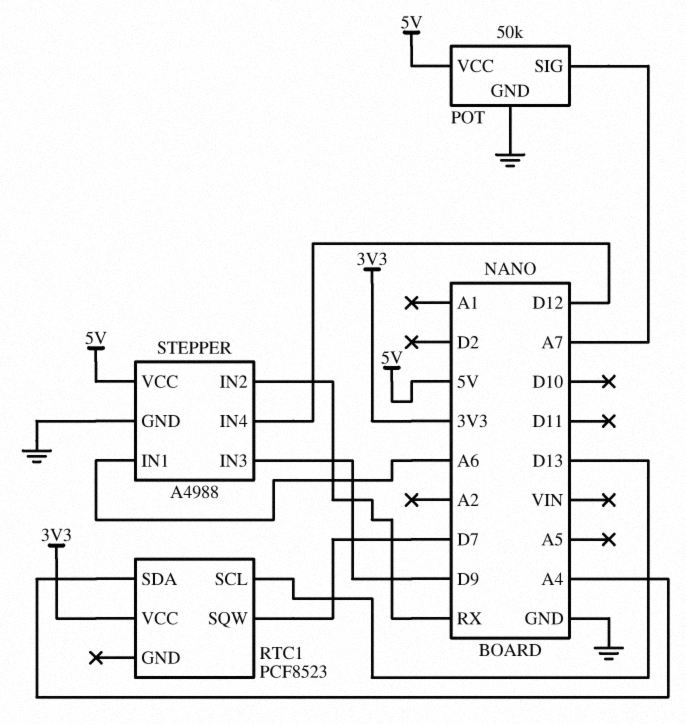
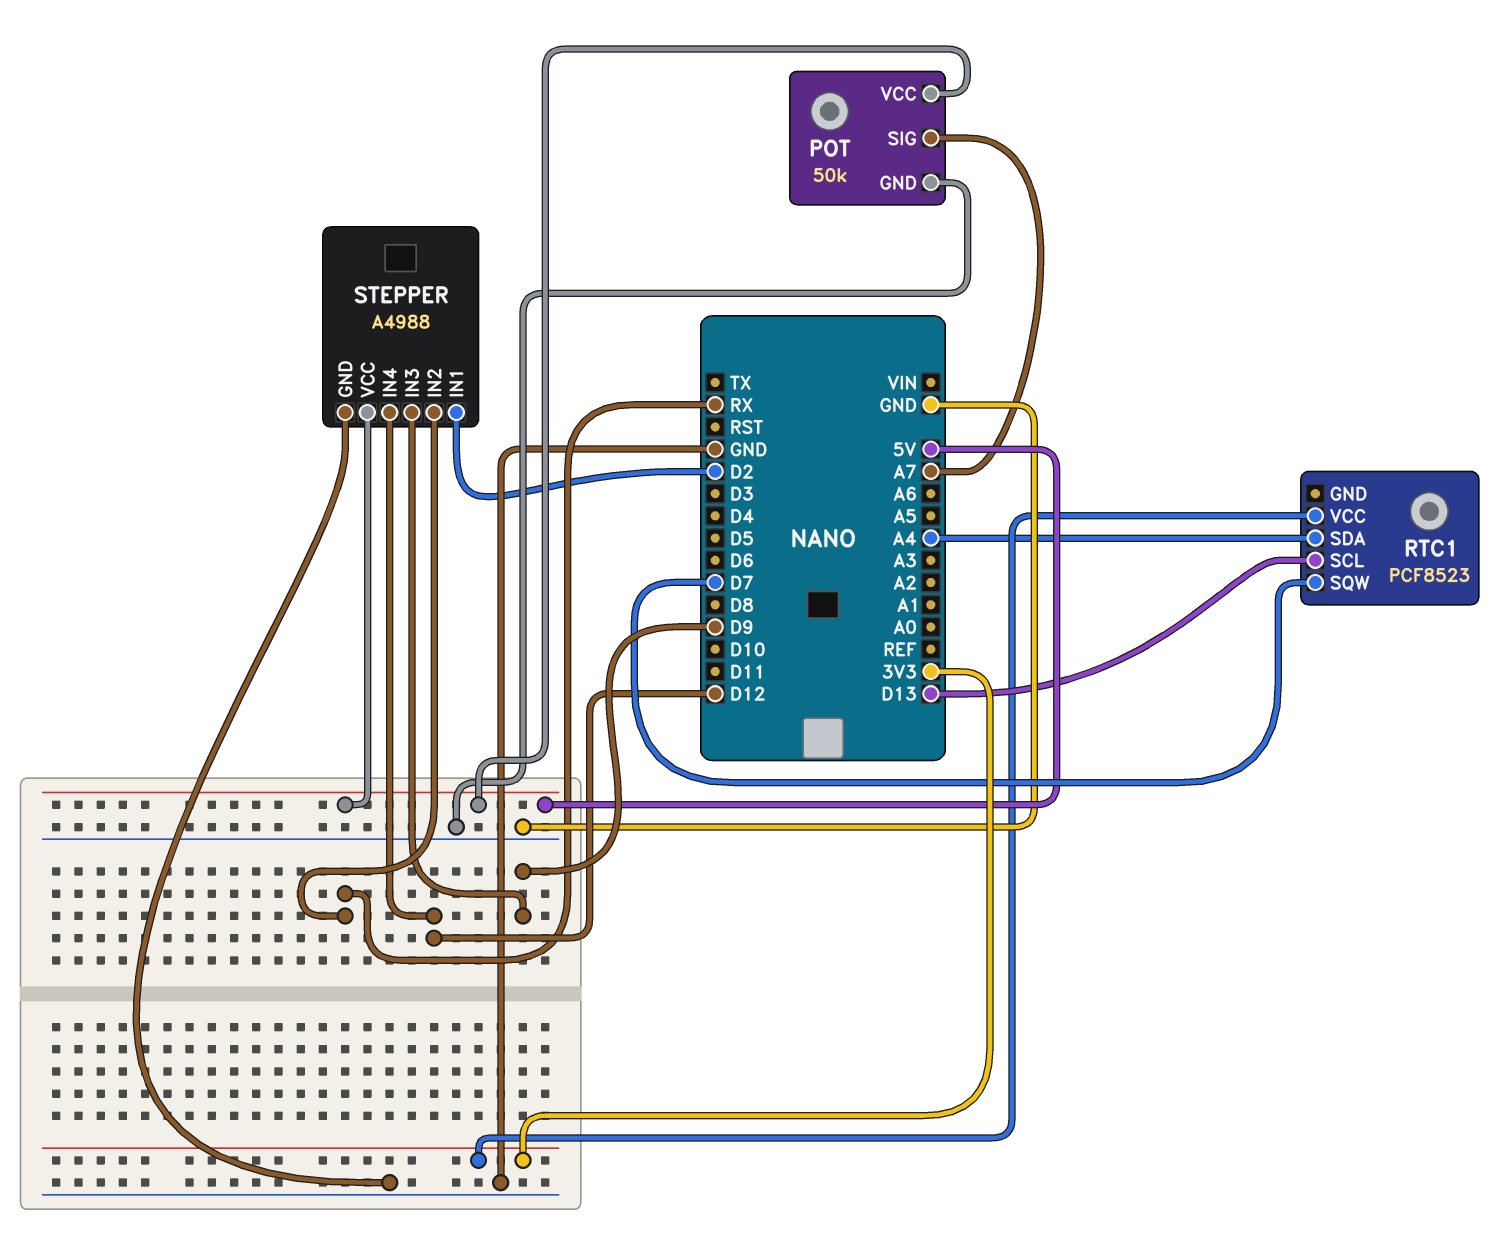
STEPPER pin IN1: A6 -> D2

